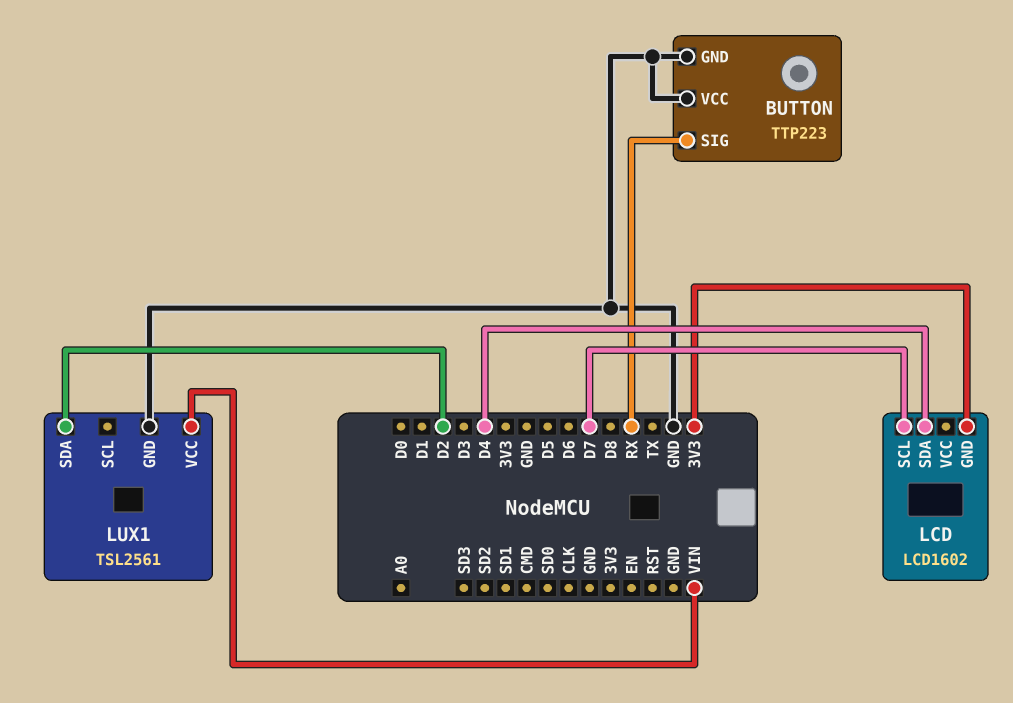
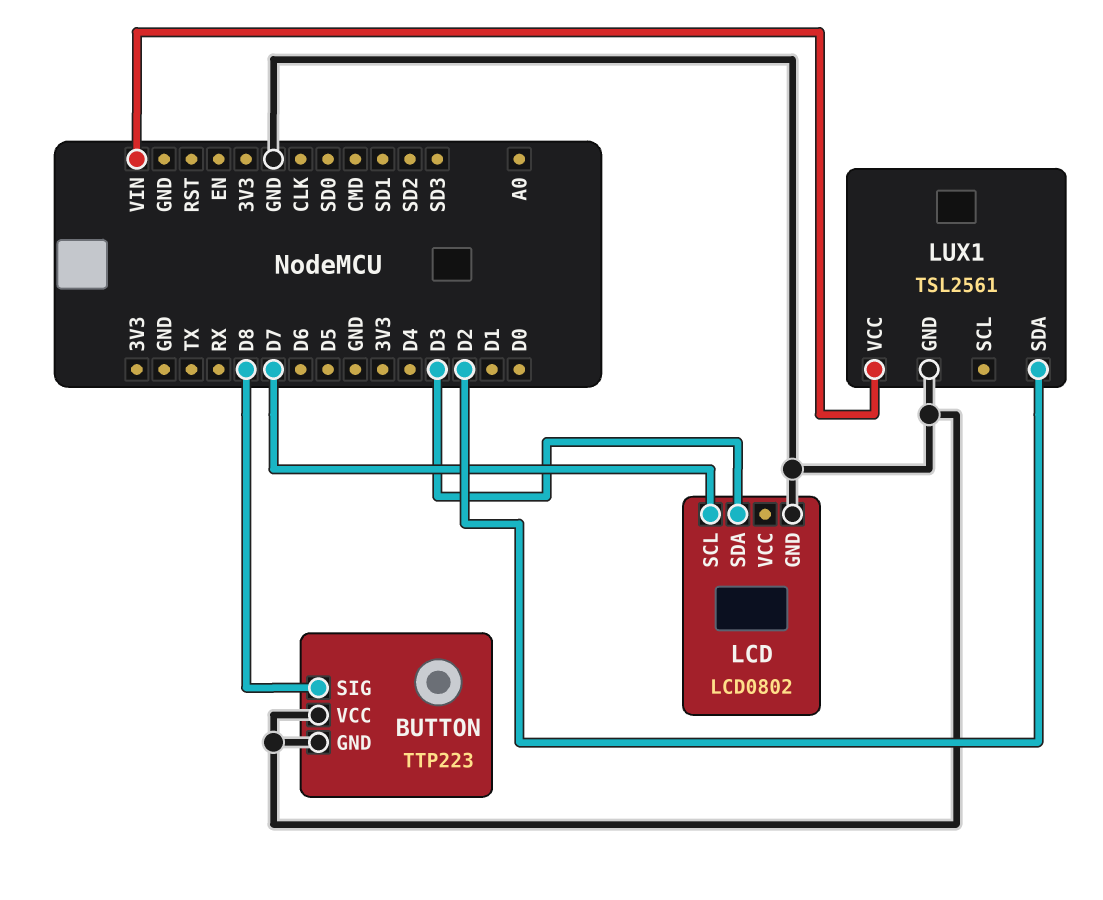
BUTTON pin SIG: RX -> D8
LCD: LCD1602 -> LCD0802
LCD pin GND: 3V3 -> GND
LCD pin SDA: D4 -> D3

